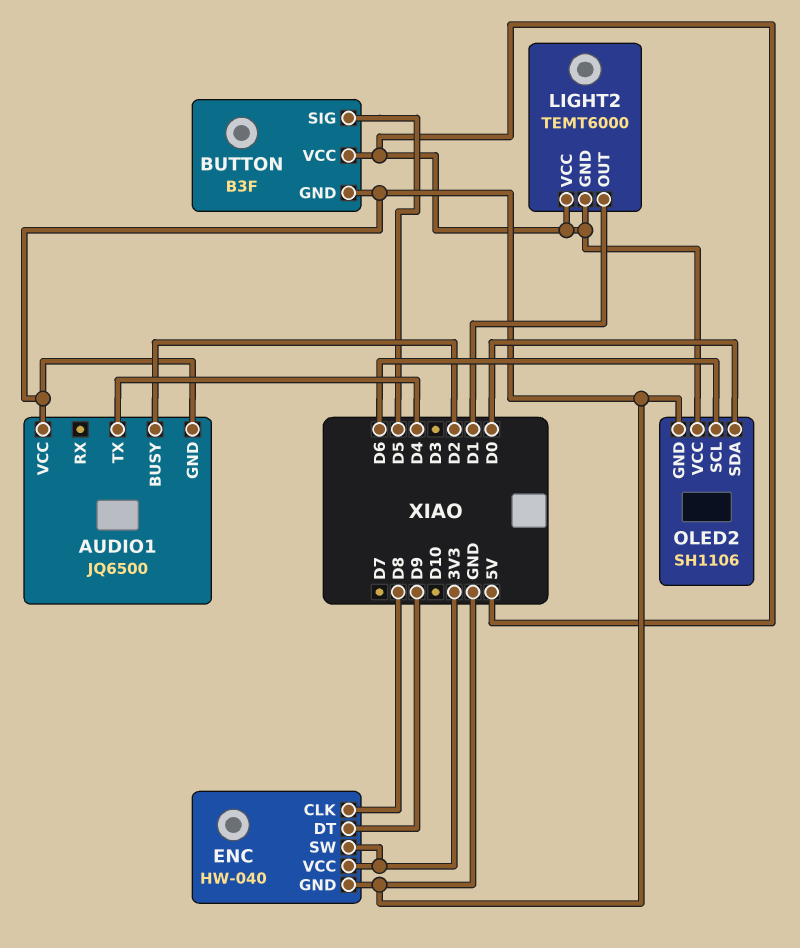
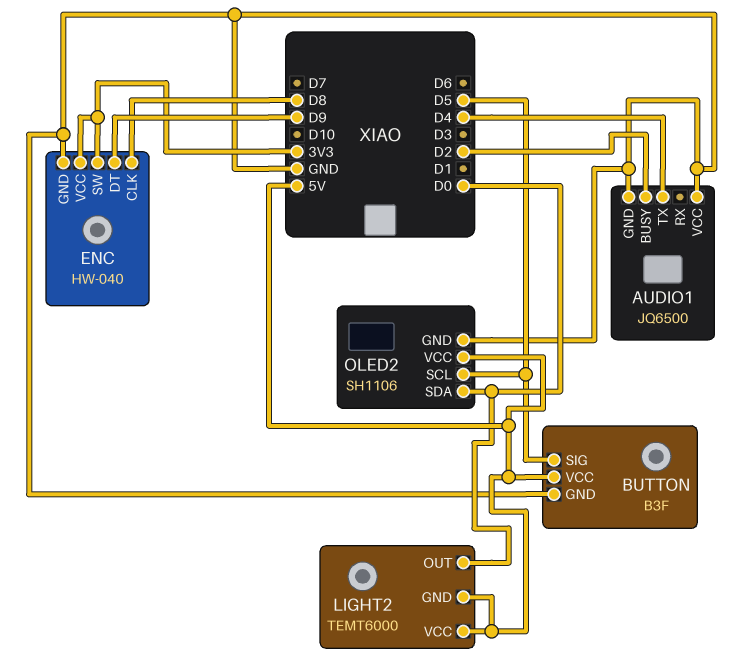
LIGHT2 pin OUT: D1 -> D0
OLED2 pin SCL: D6 -> D5

